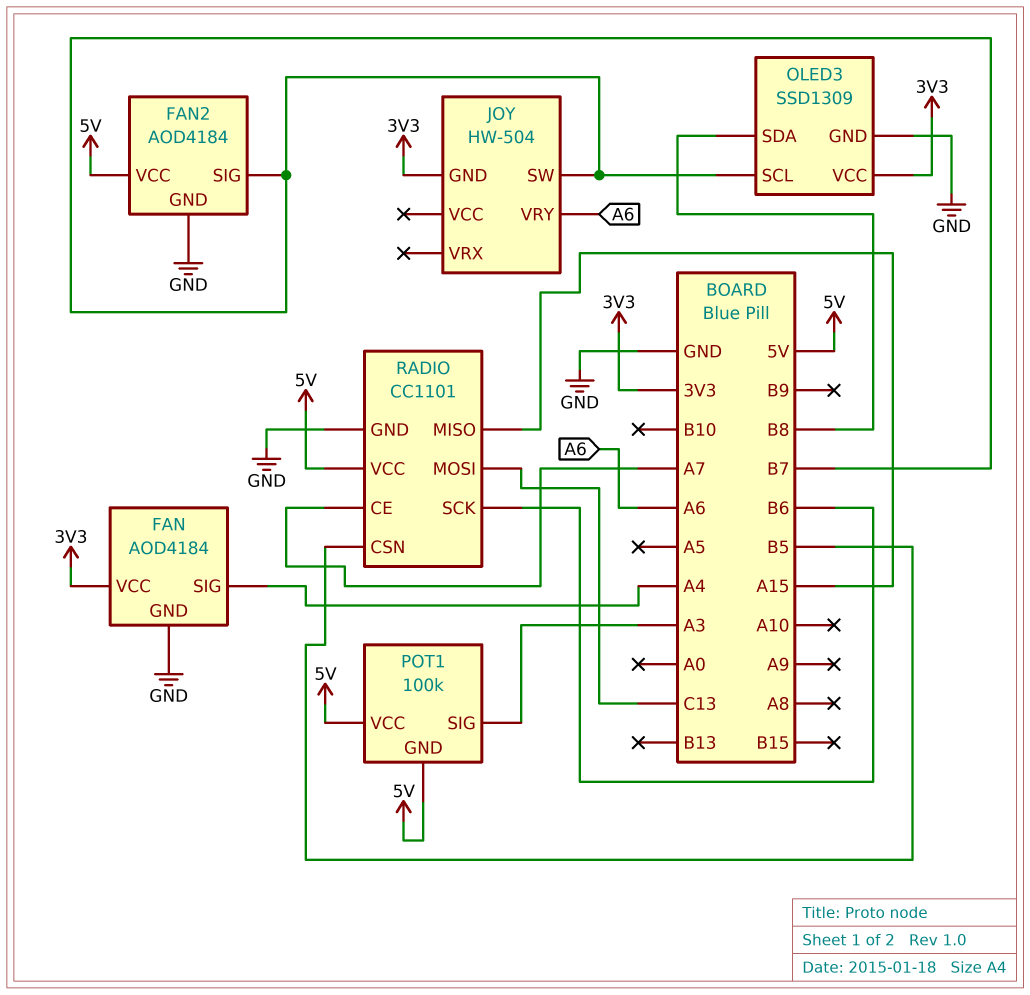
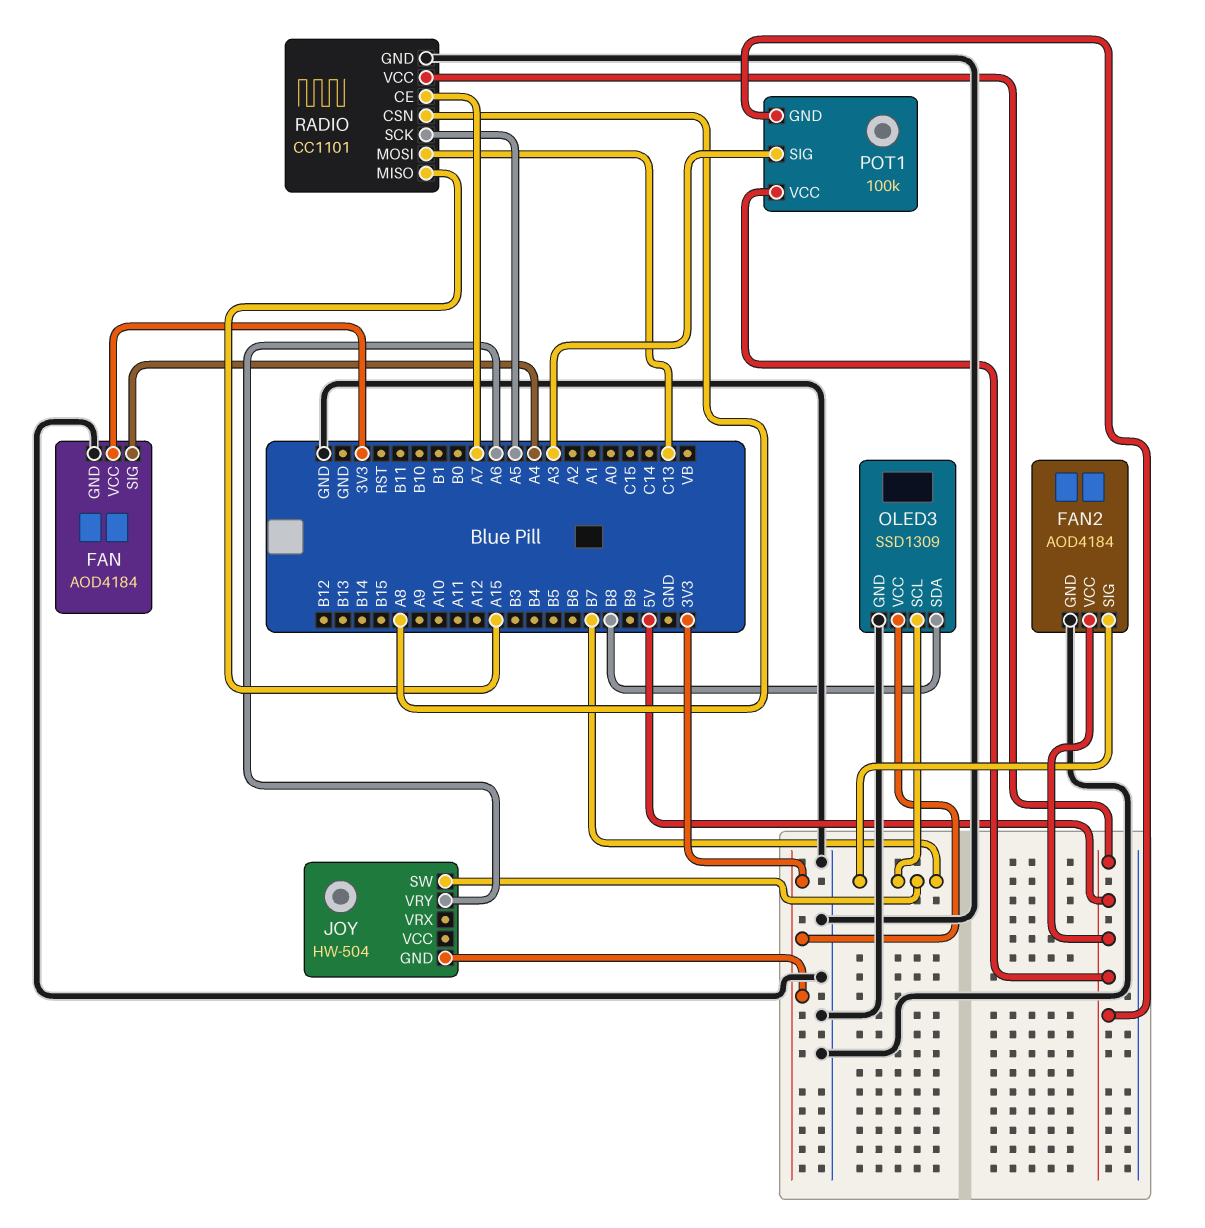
RADIO pin CSN: B5 -> A8
RADIO pin SCK: B6 -> A5

